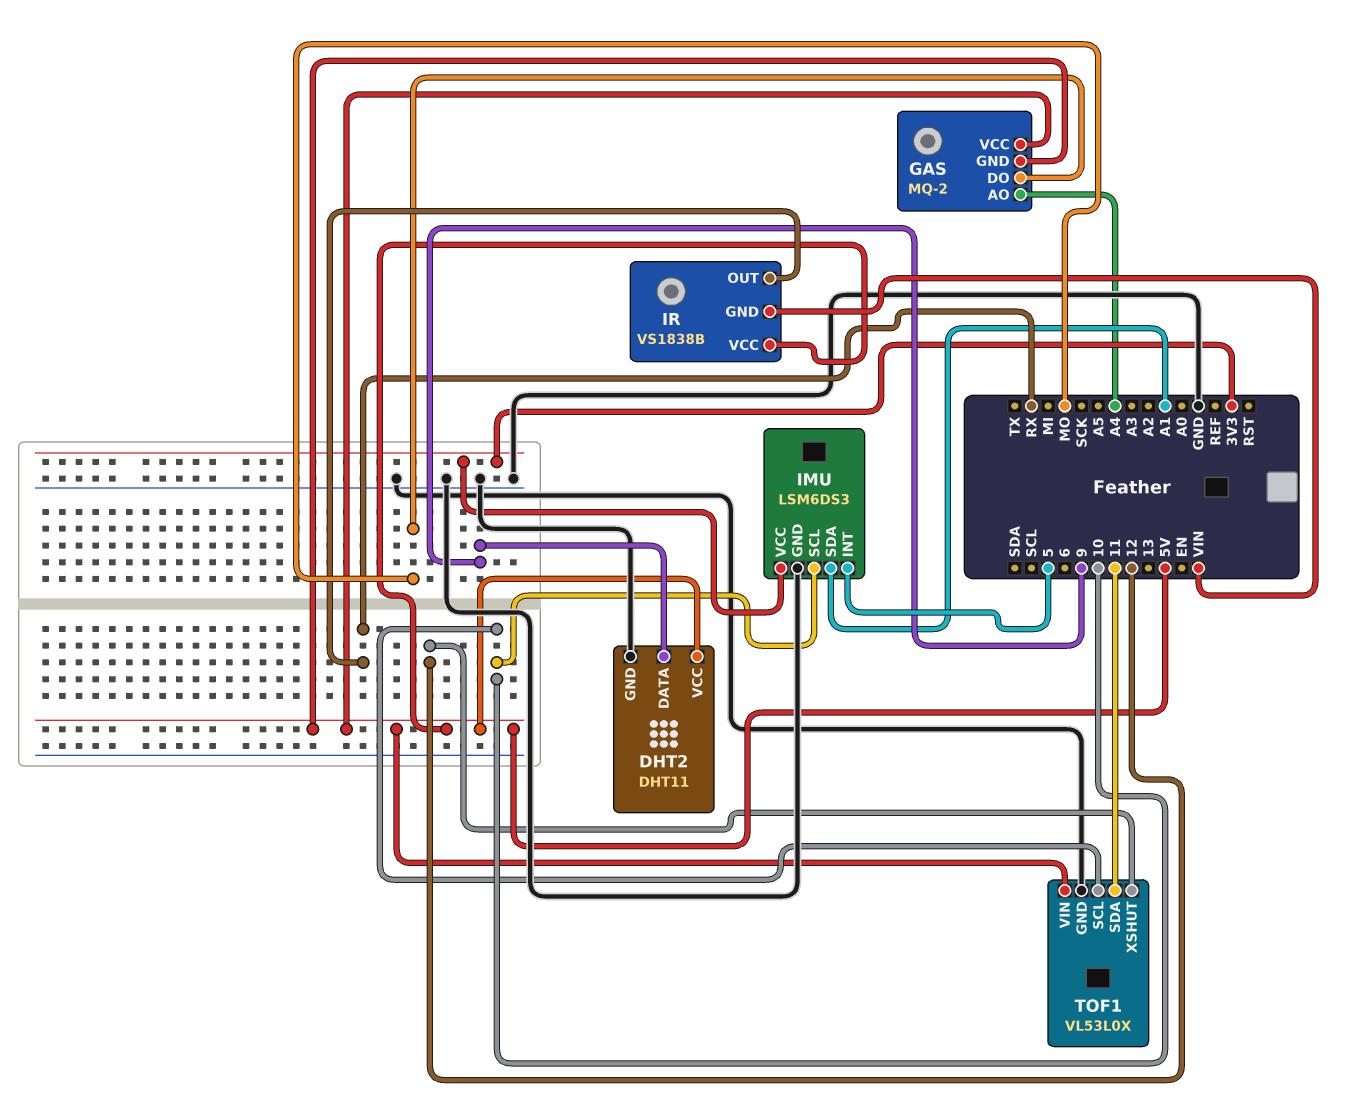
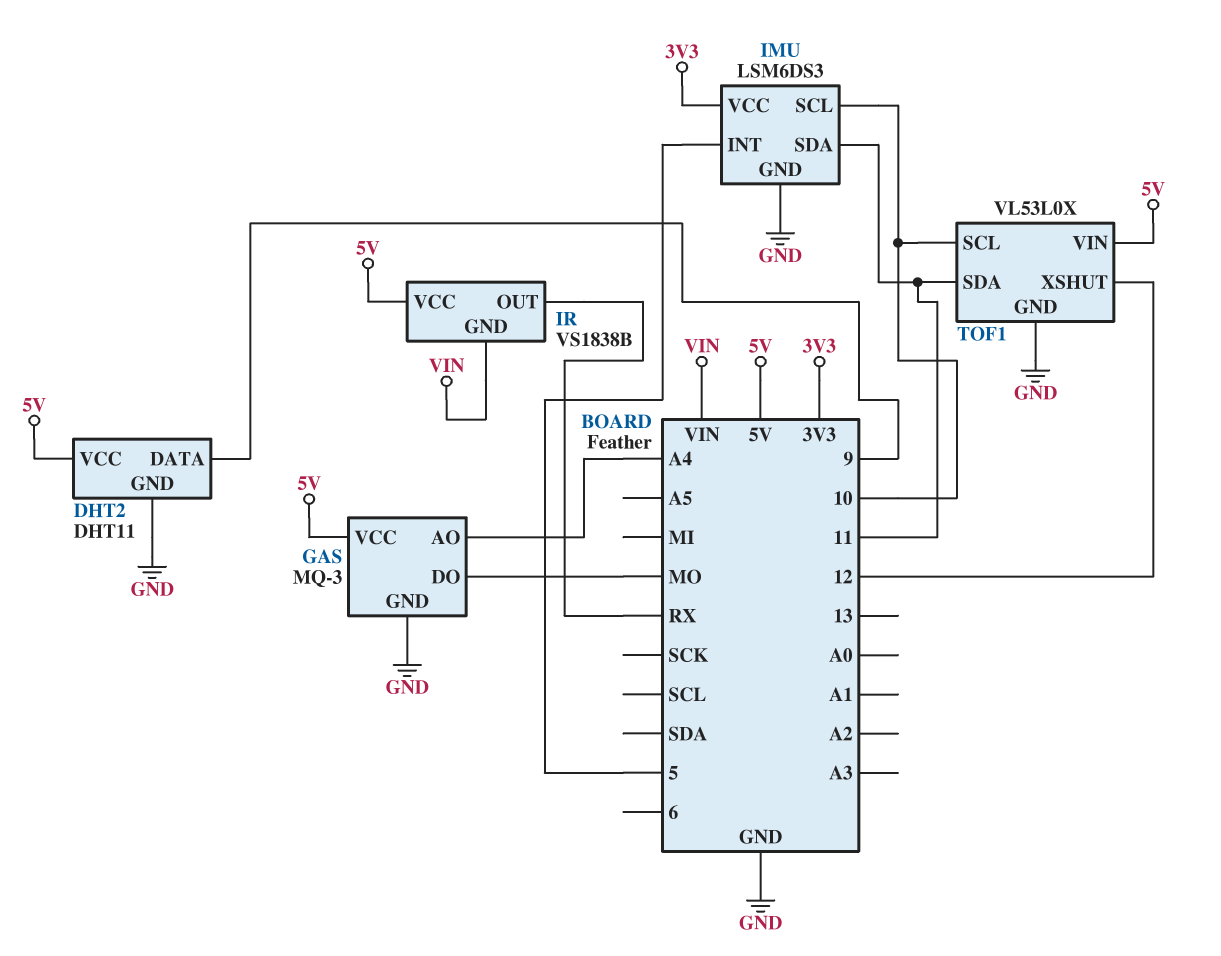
GAS: MQ-2 -> MQ-3
GAS pin GND: 5V -> GND
IMU pin SDA: A1 -> 11

